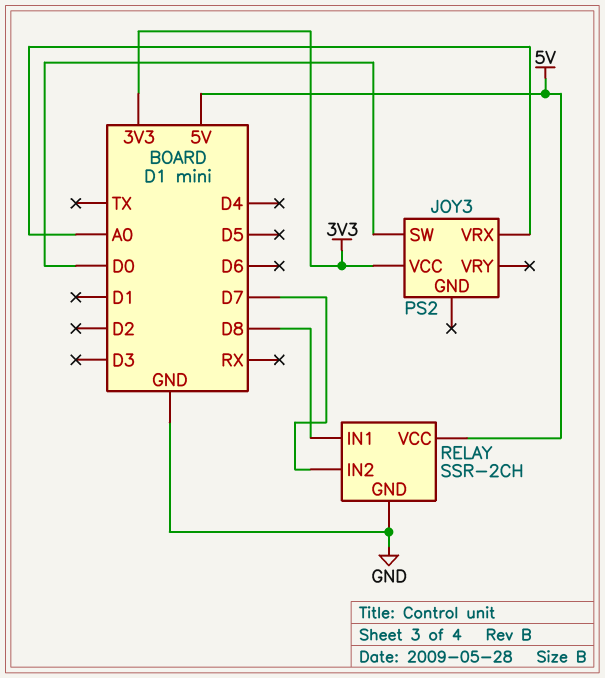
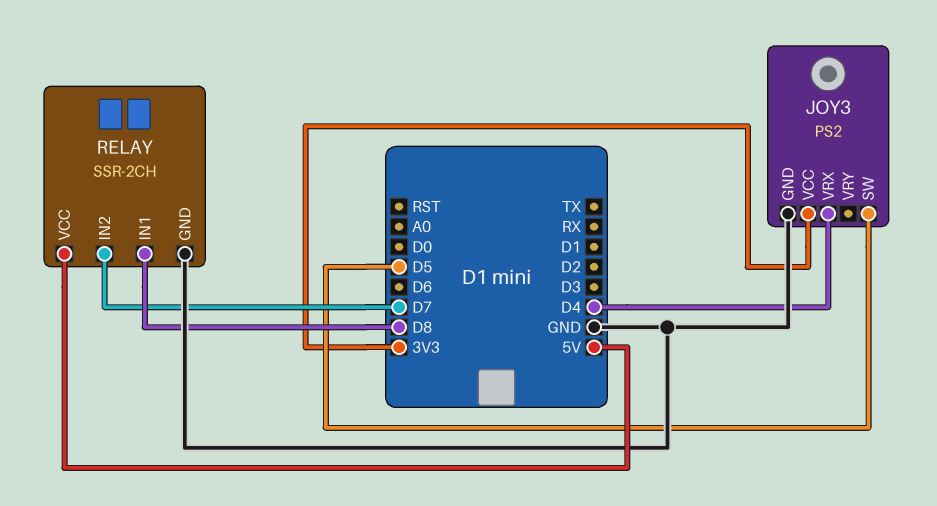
JOY3 pin GND: none -> GND
JOY3 pin SW: D0 -> D5
JOY3 pin VRX: A0 -> D4

